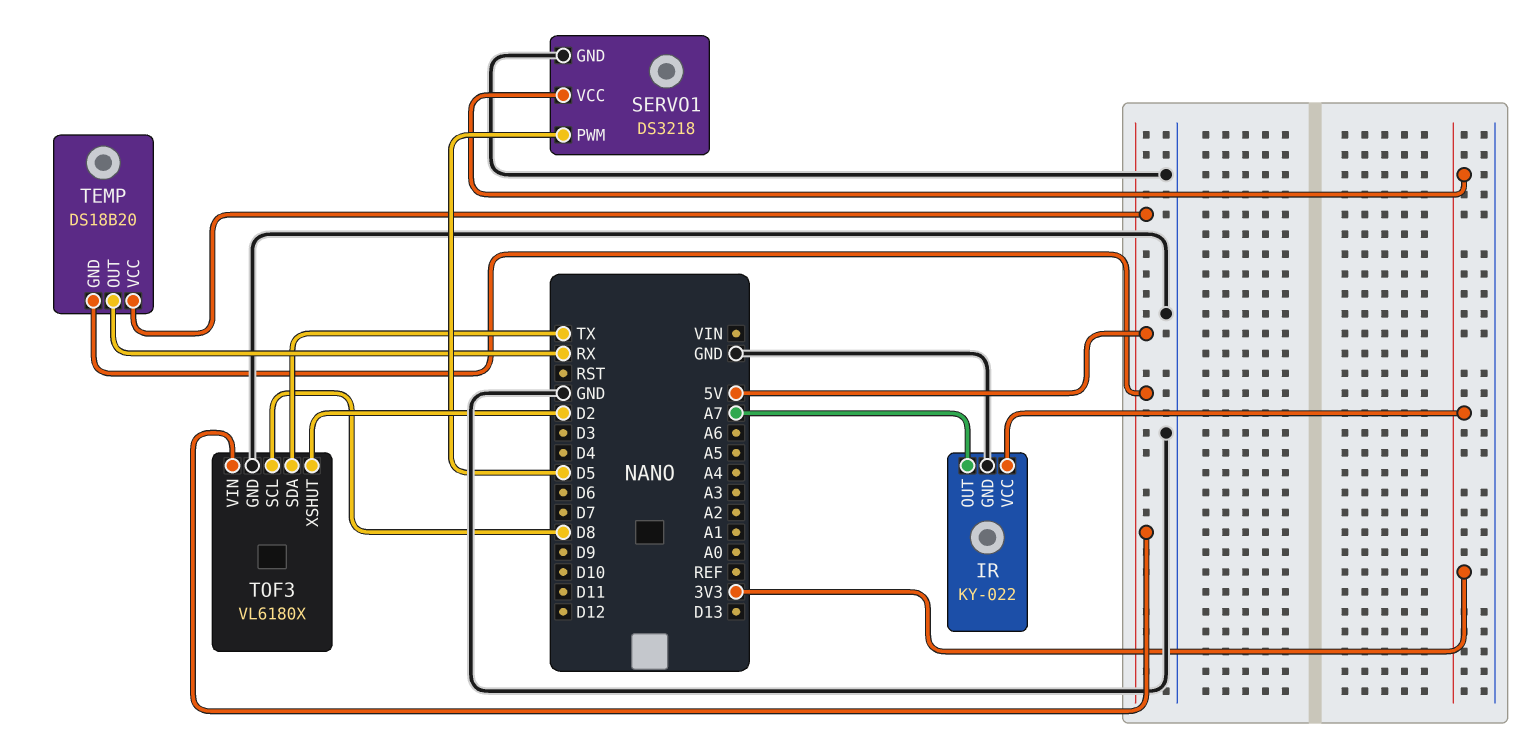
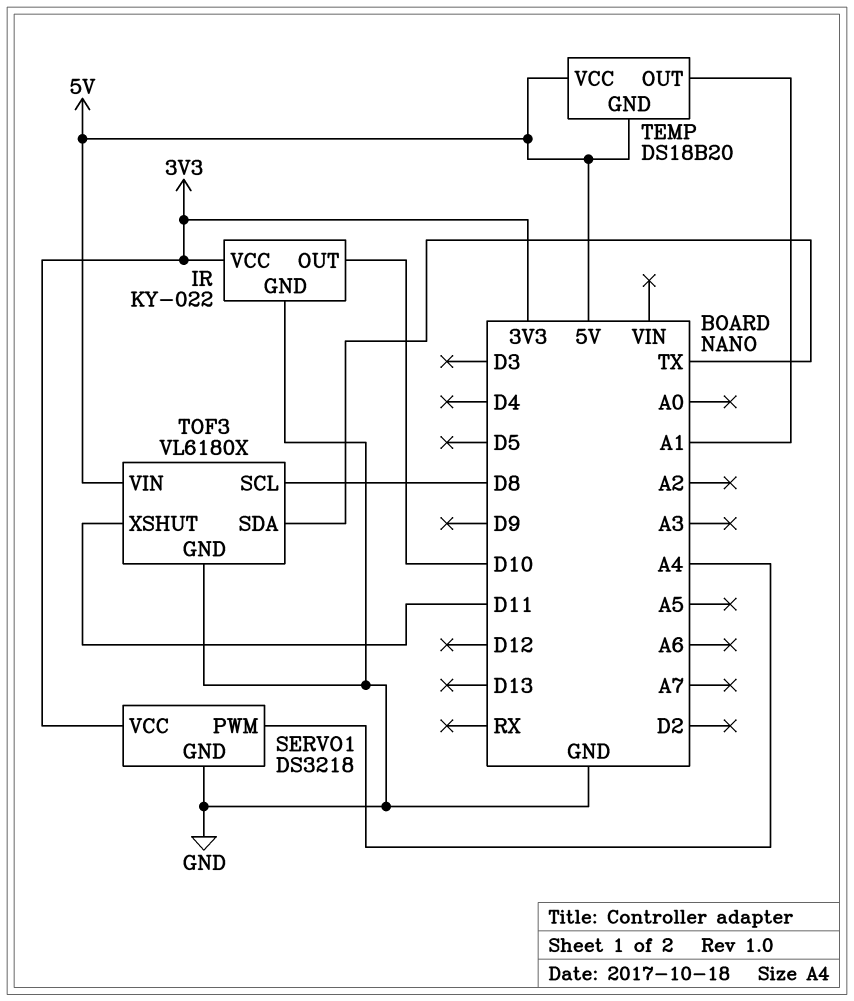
IR pin OUT: A7 -> D10
SERVO1 pin PWM: D5 -> A4
TEMP pin OUT: RX -> A1
TOF3 pin XSHUT: D2 -> D11

